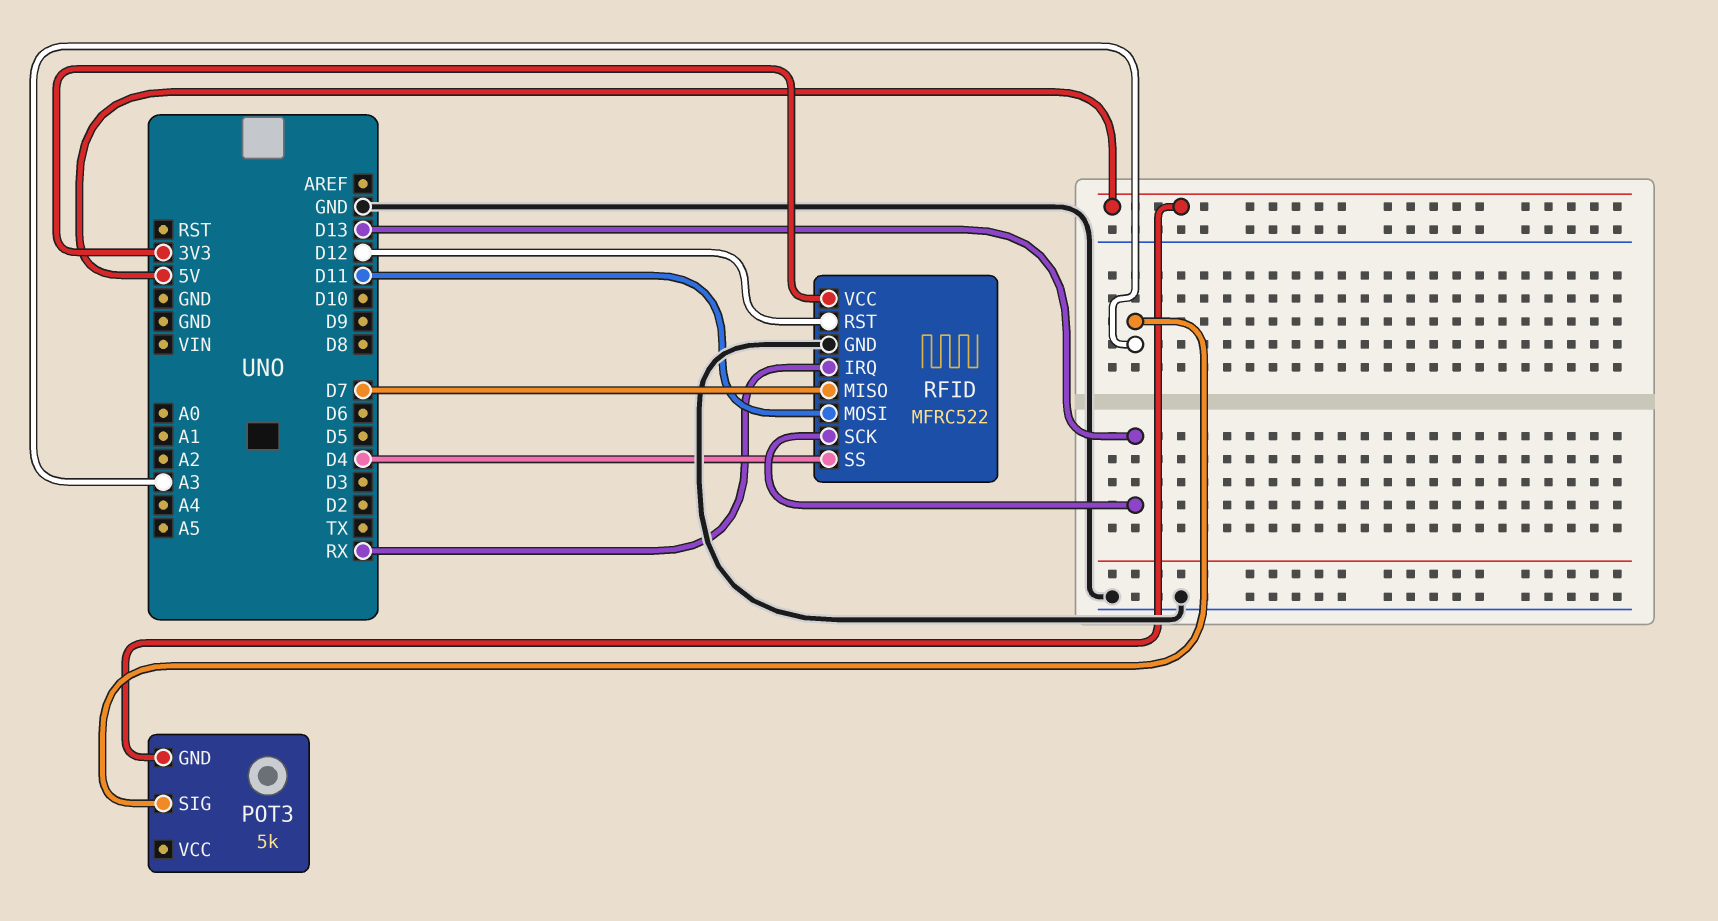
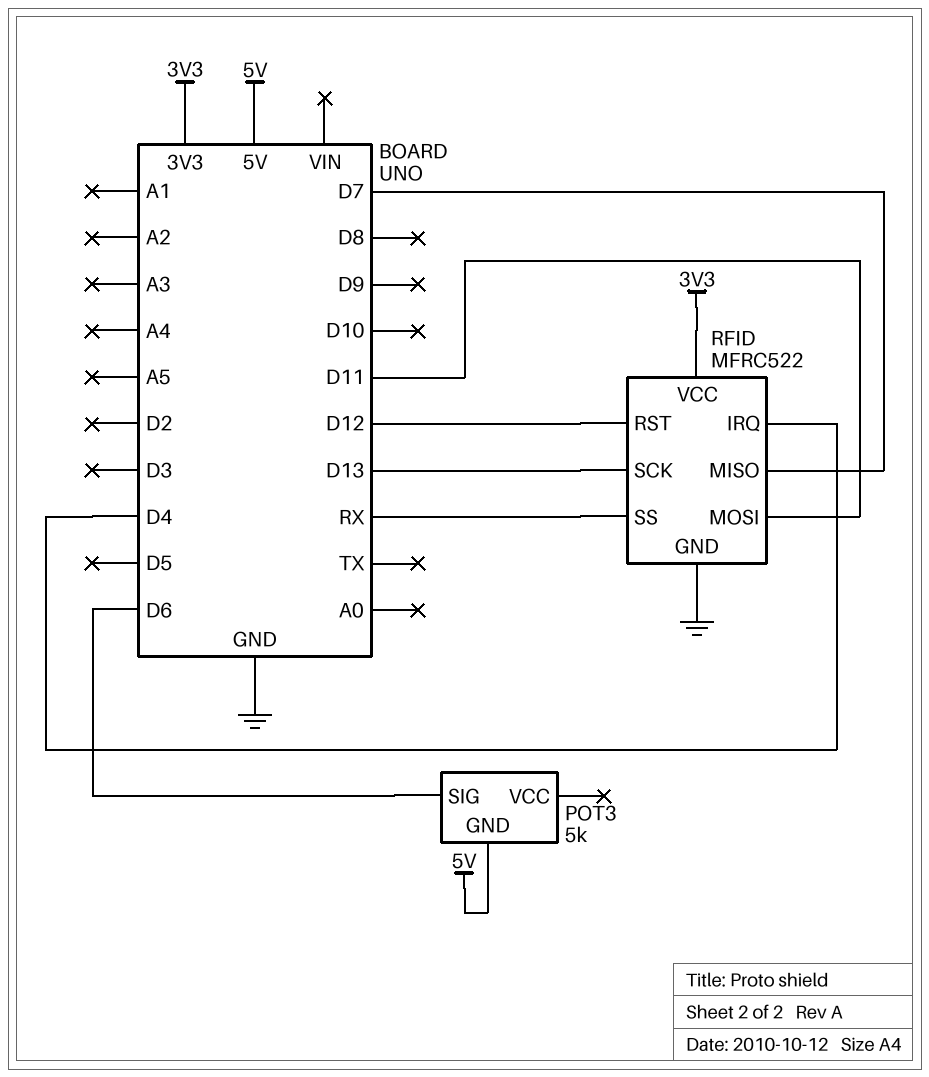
POT3 pin SIG: A3 -> D6
RFID pin IRQ: RX -> D4
RFID pin SS: D4 -> RX

